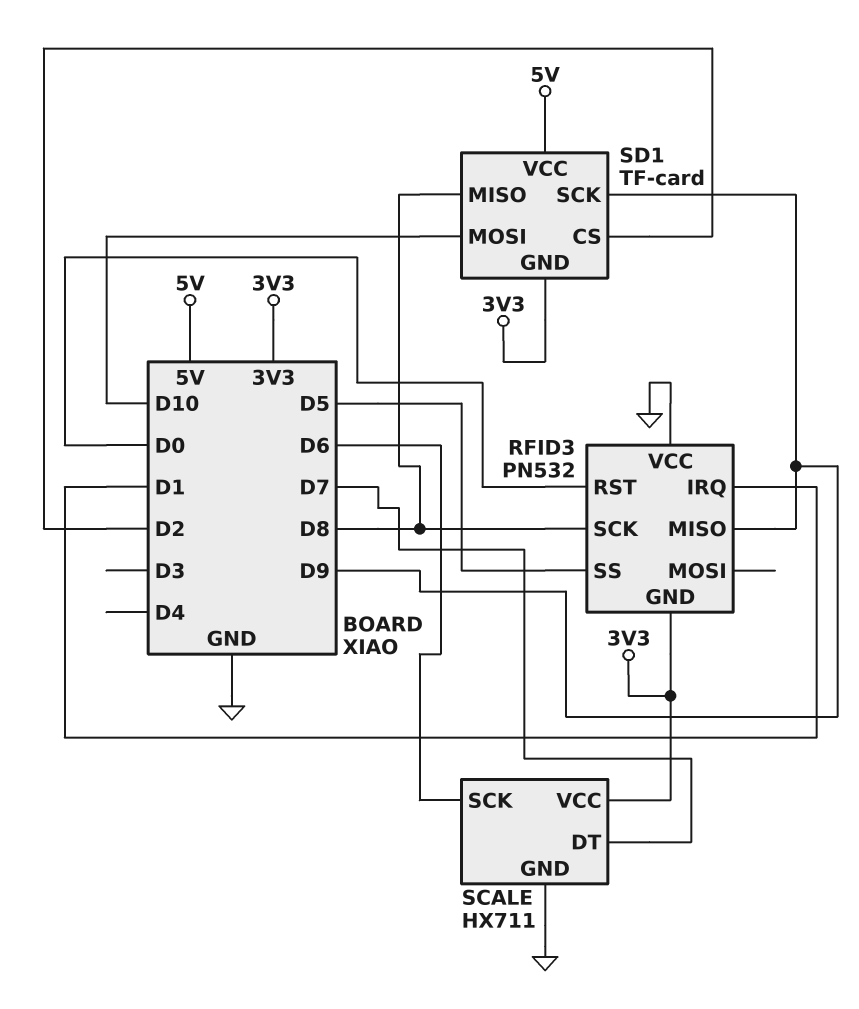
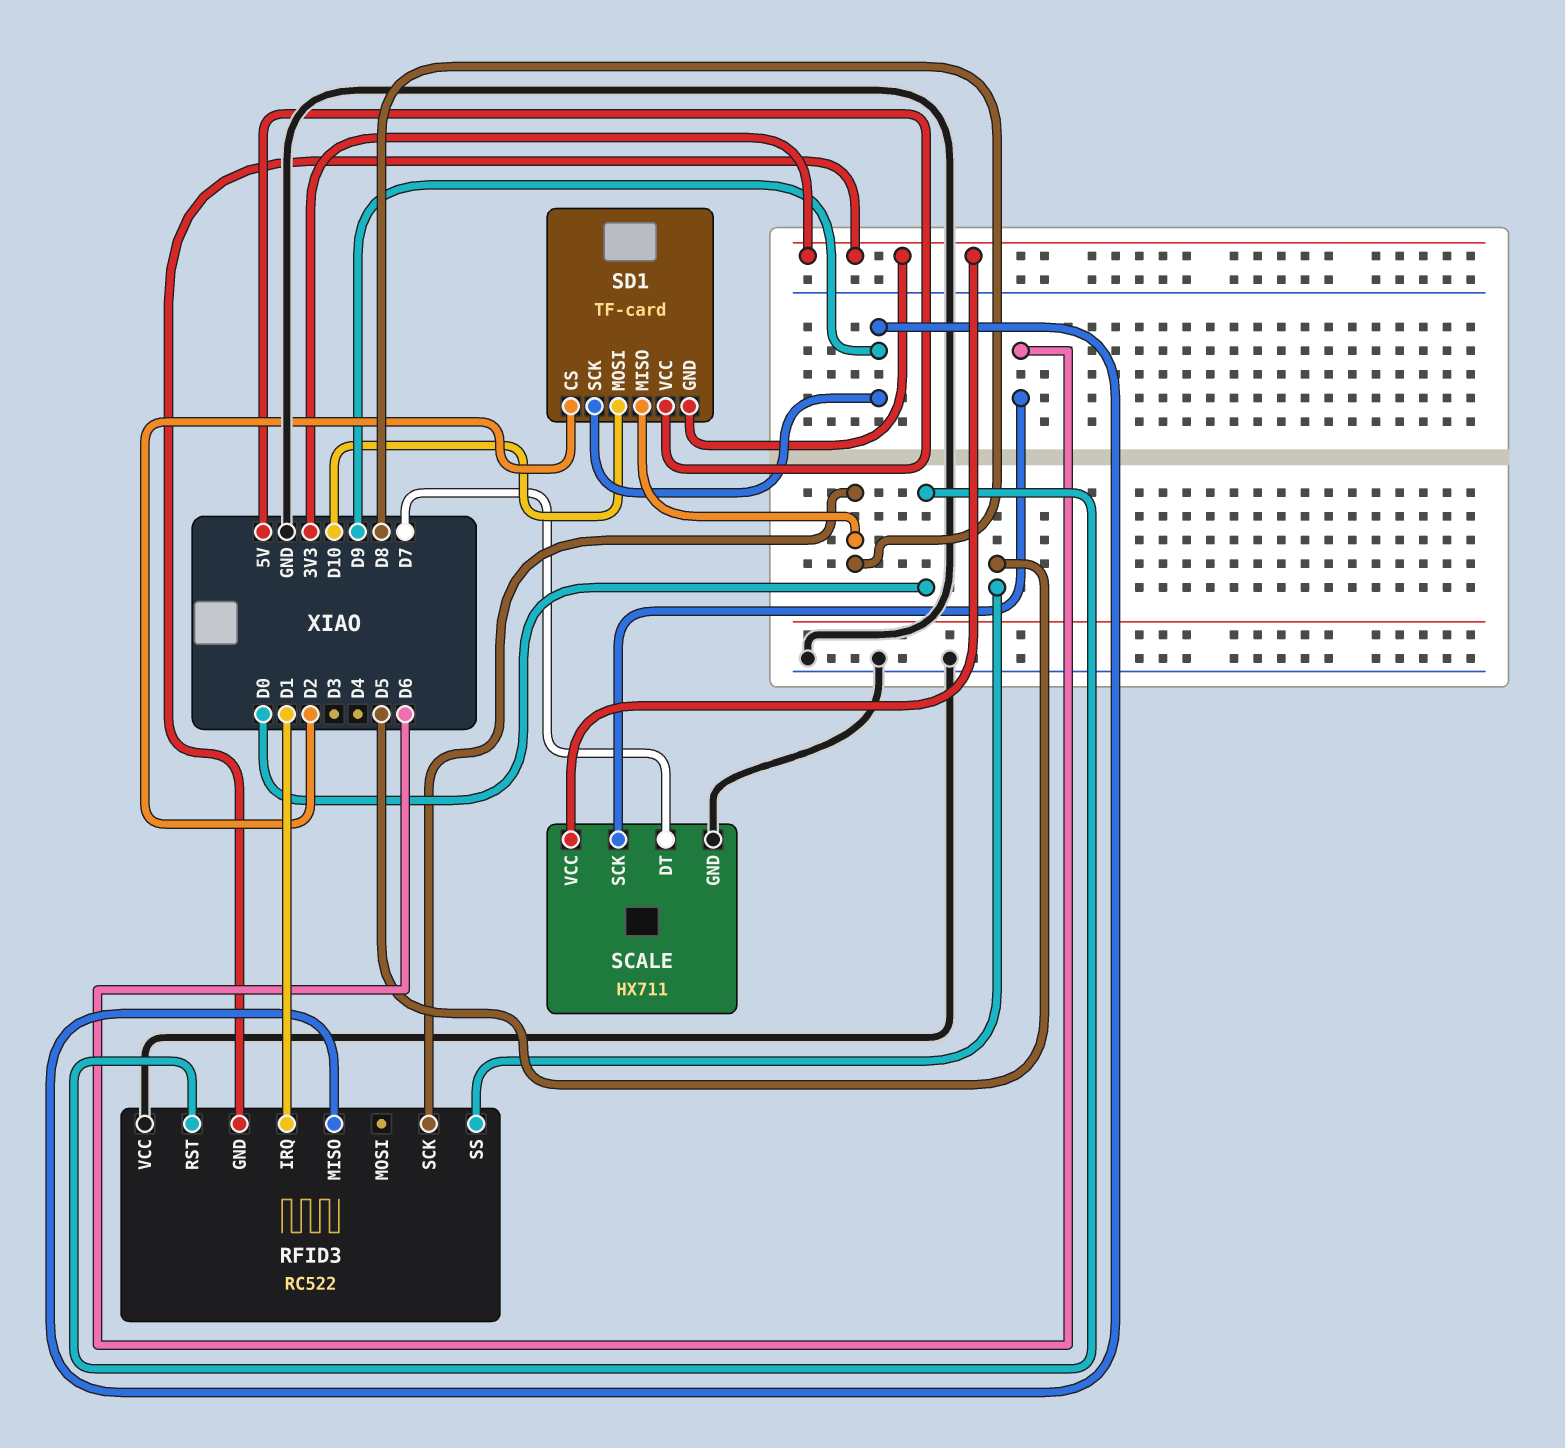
RFID3: PN532 -> RC522

